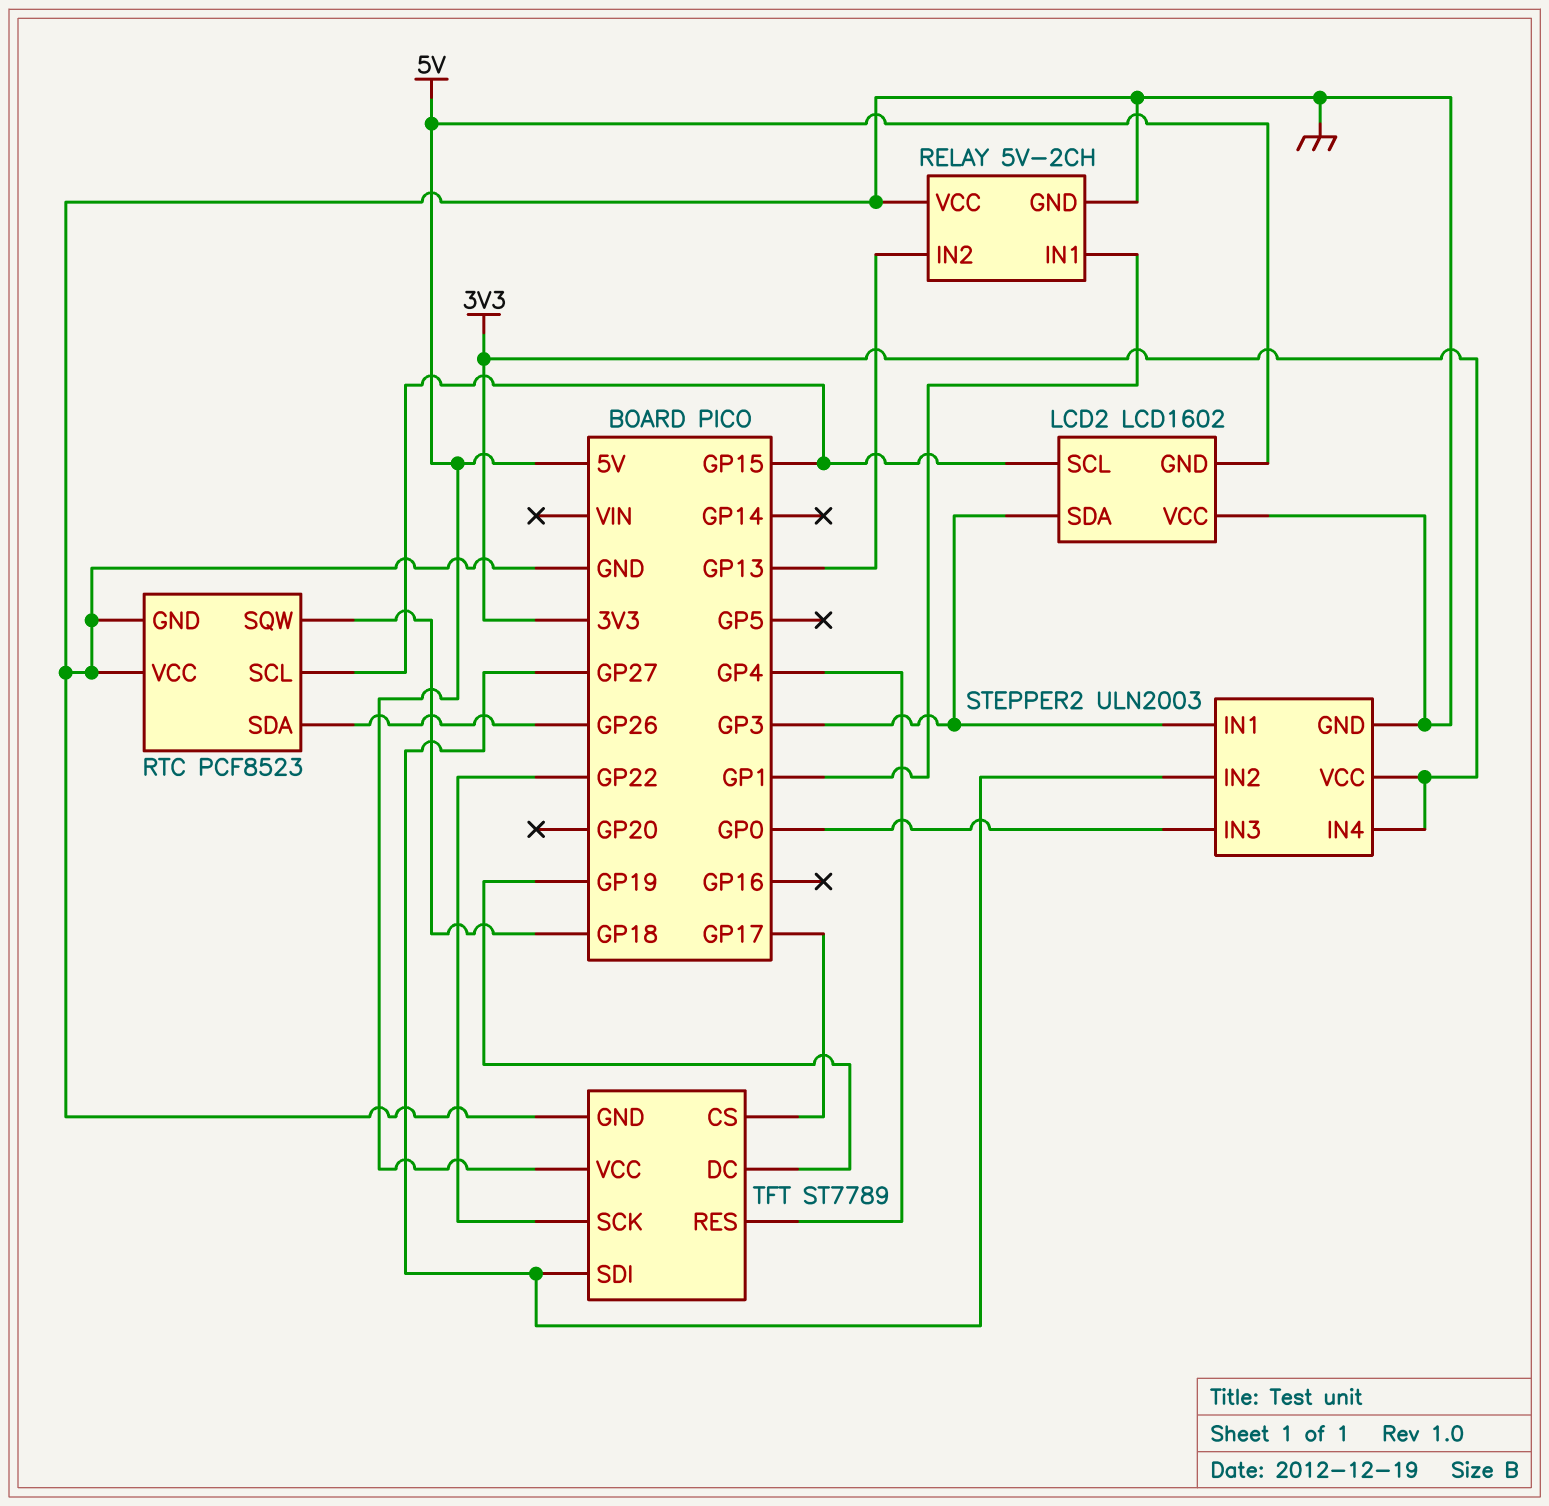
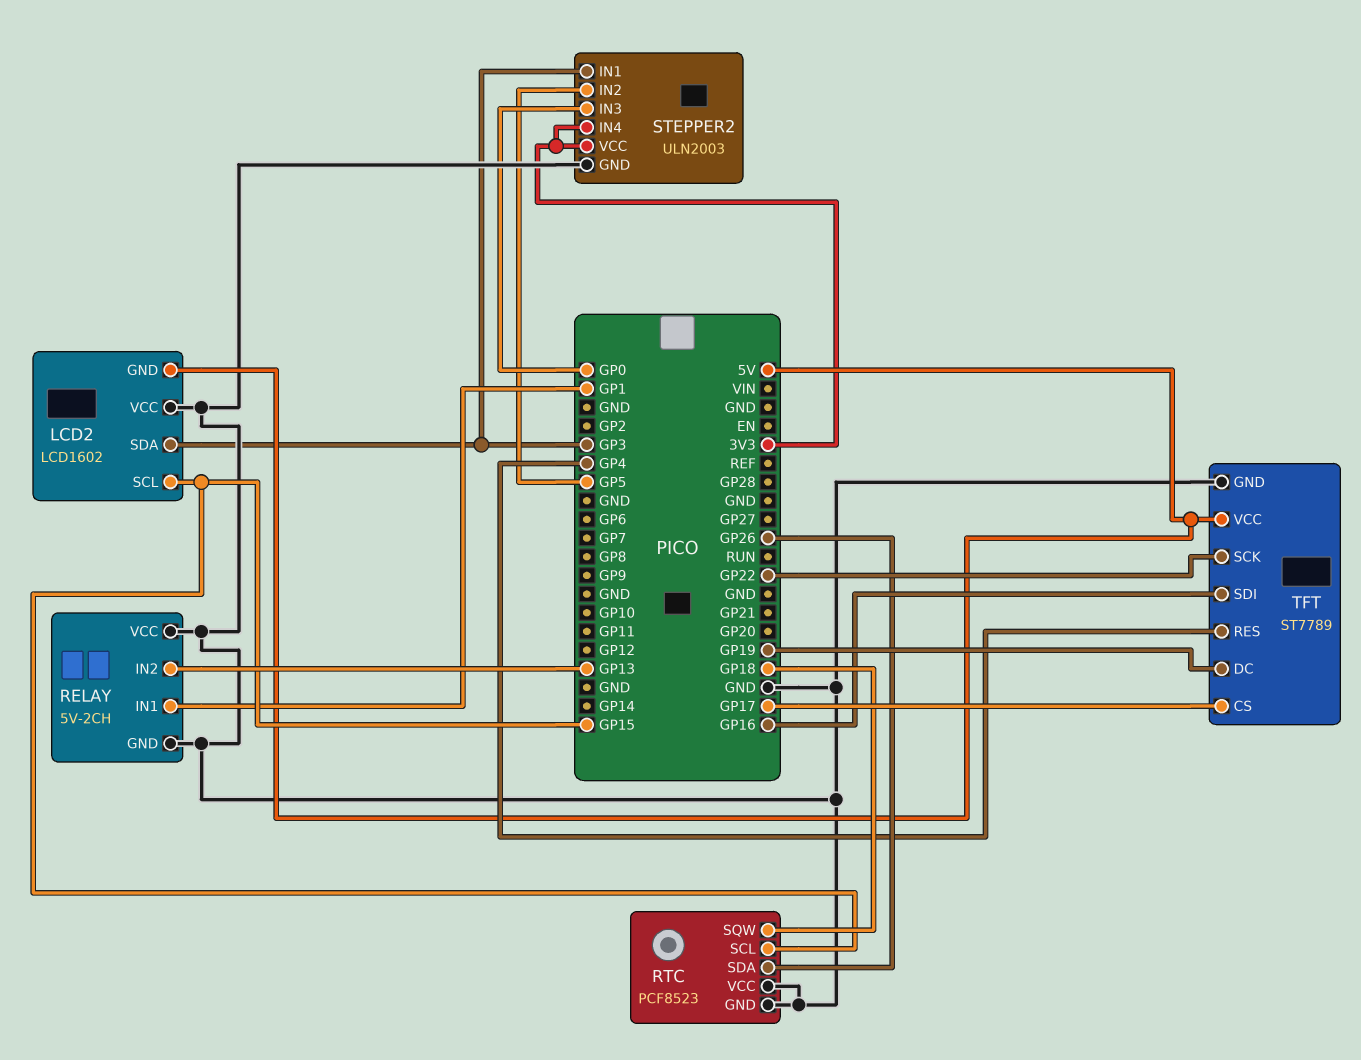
STEPPER2 pin IN2: GP27 -> GP5
TFT pin SDI: GP27 -> GP16

